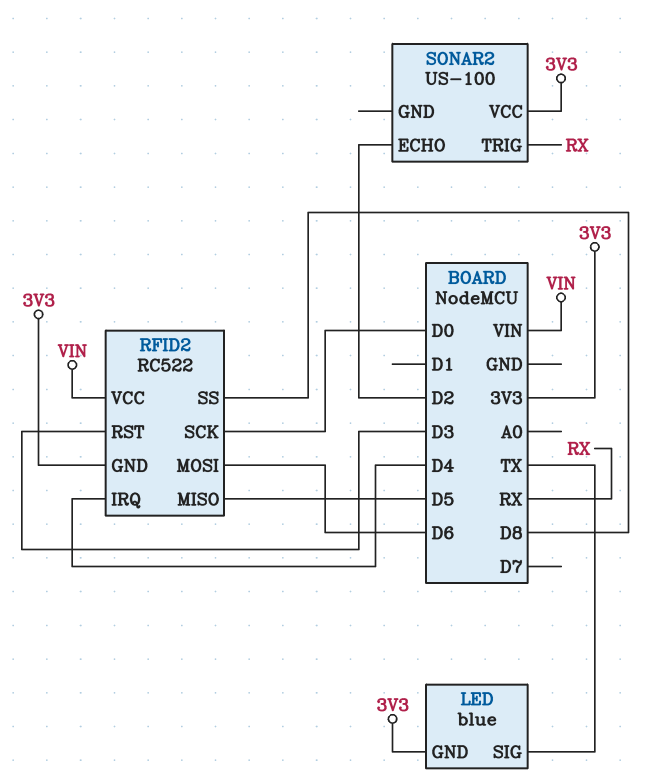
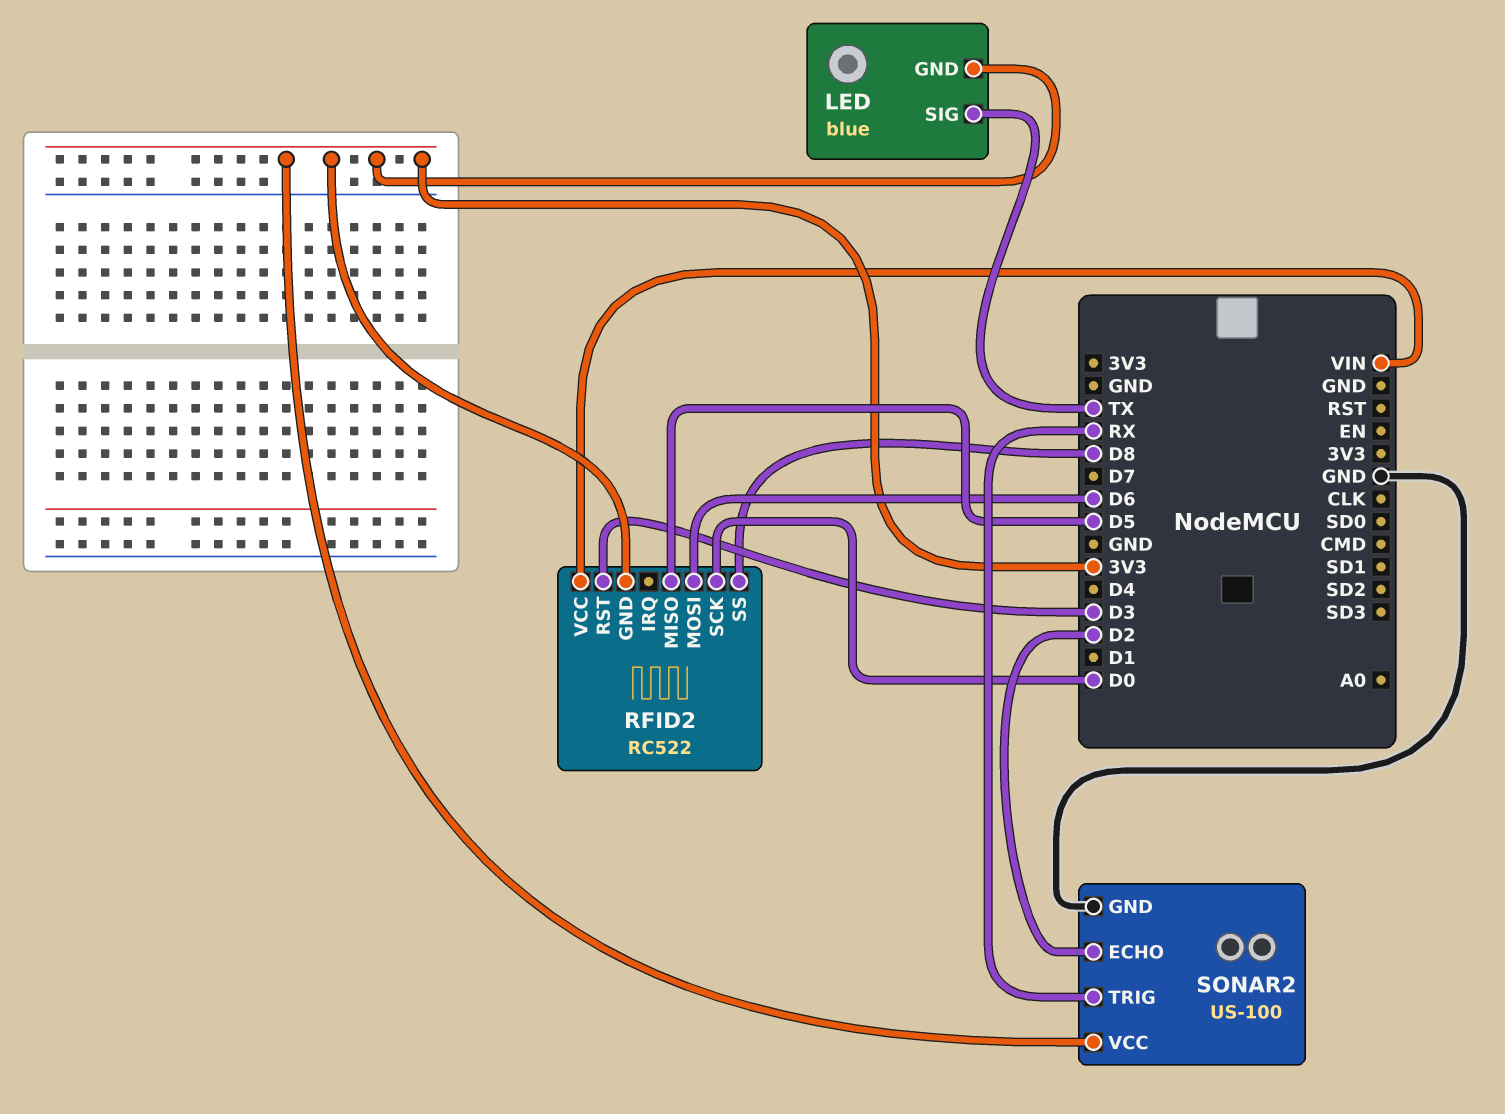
RFID2 pin IRQ: D4 -> none
SONAR2 pin GND: none -> GND

